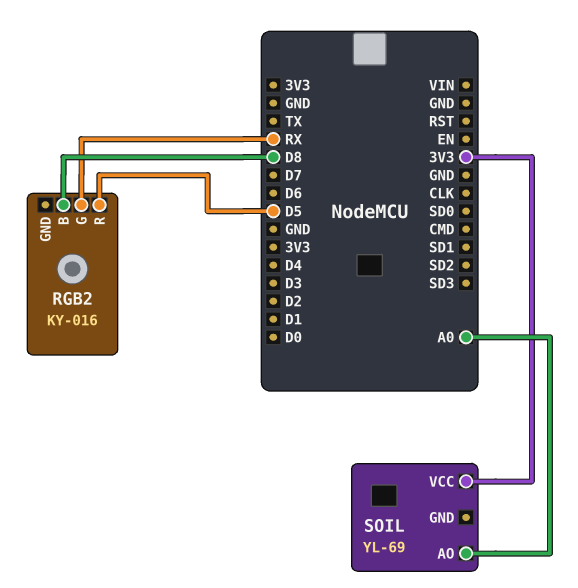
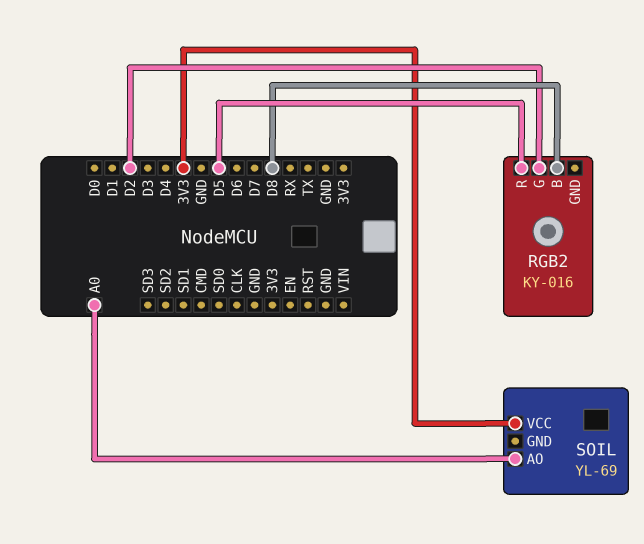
RGB2 pin G: RX -> D2

